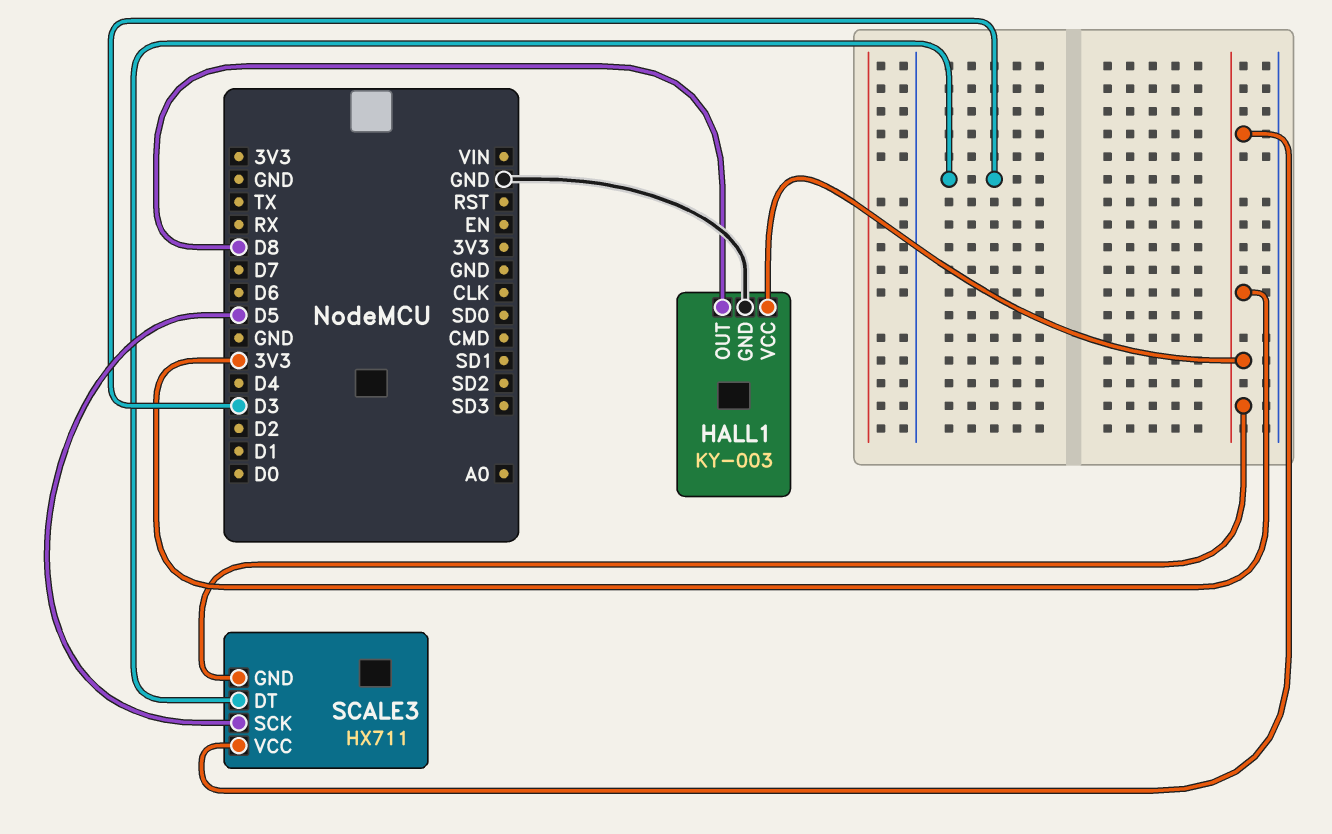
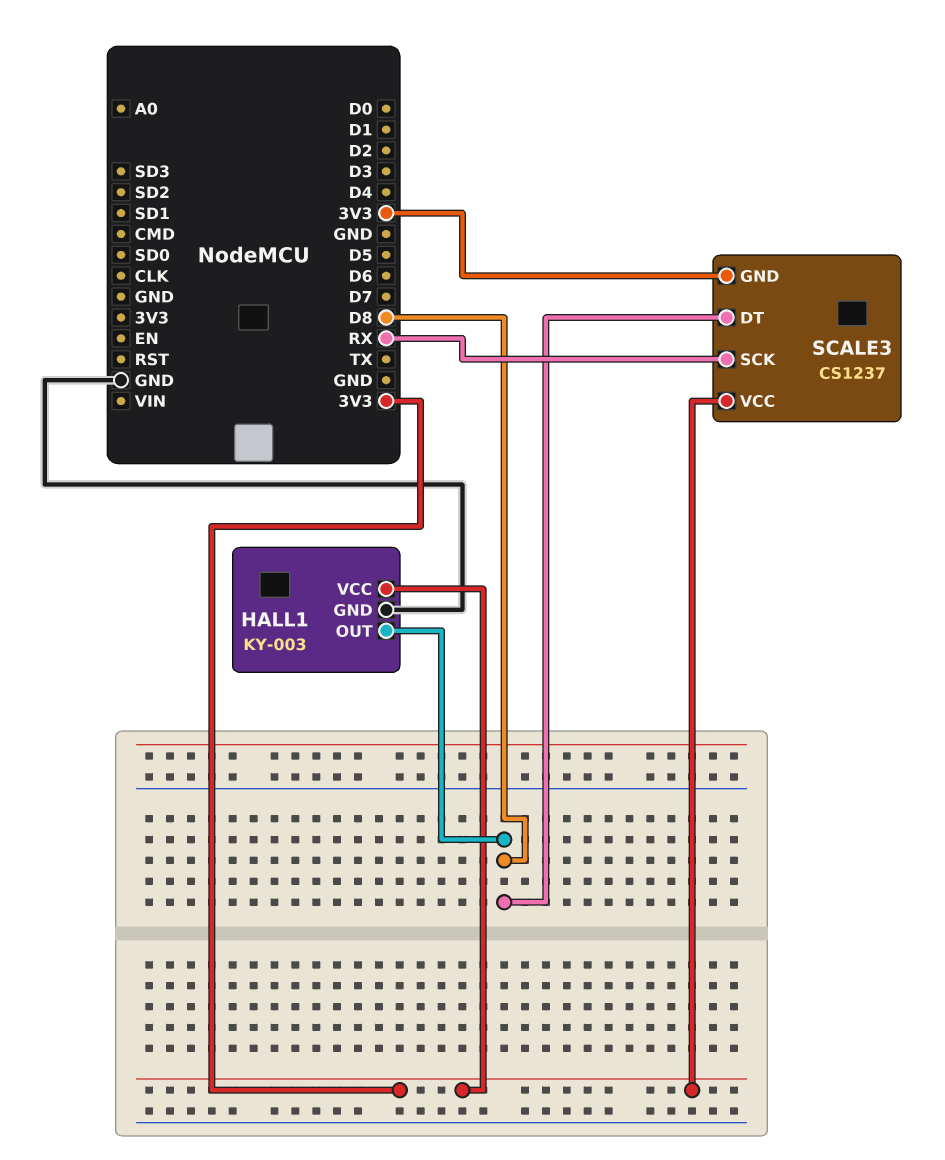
SCALE3: HX711 -> CS1237
SCALE3 pin DT: D3 -> D8
SCALE3 pin SCK: D5 -> RX

